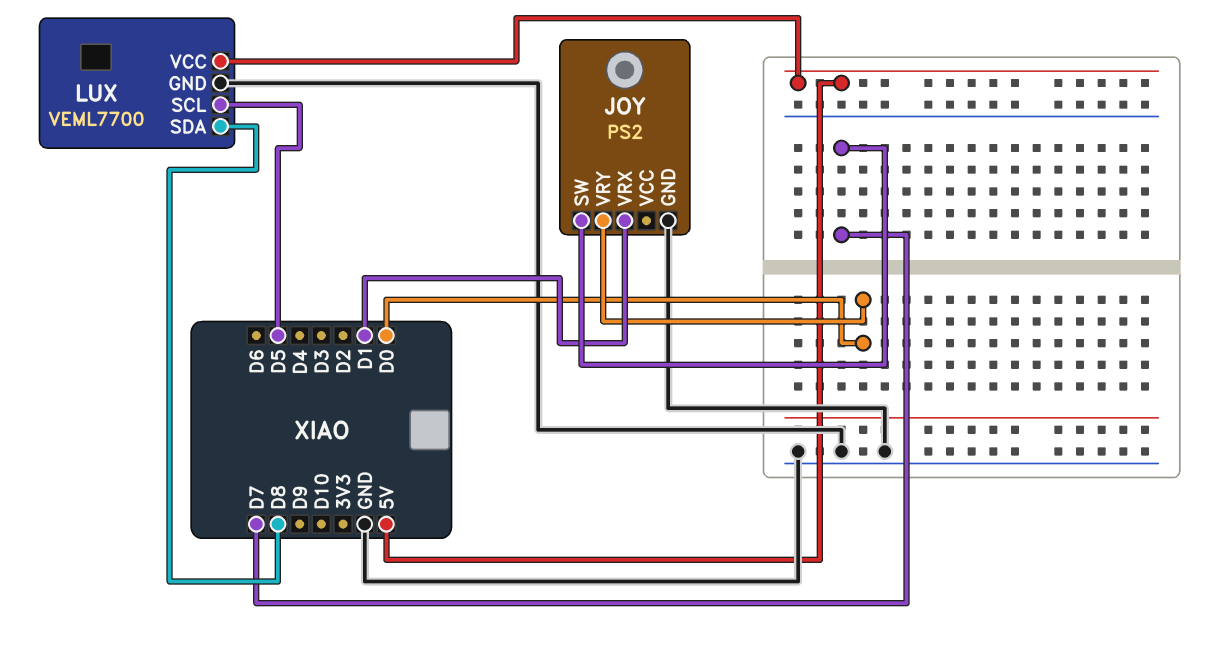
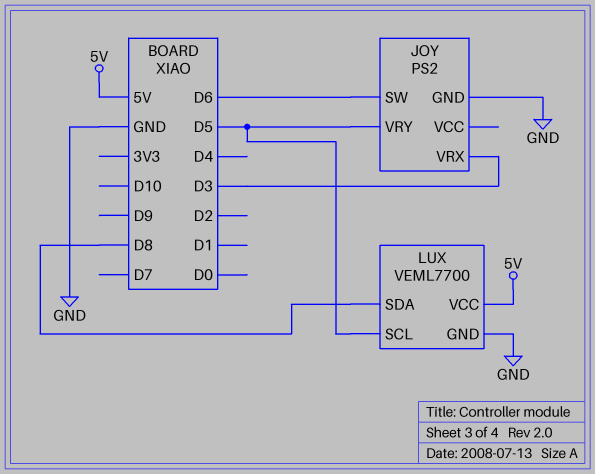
JOY pin SW: D7 -> D6
JOY pin VRX: D1 -> D3
JOY pin VRY: D0 -> D5

